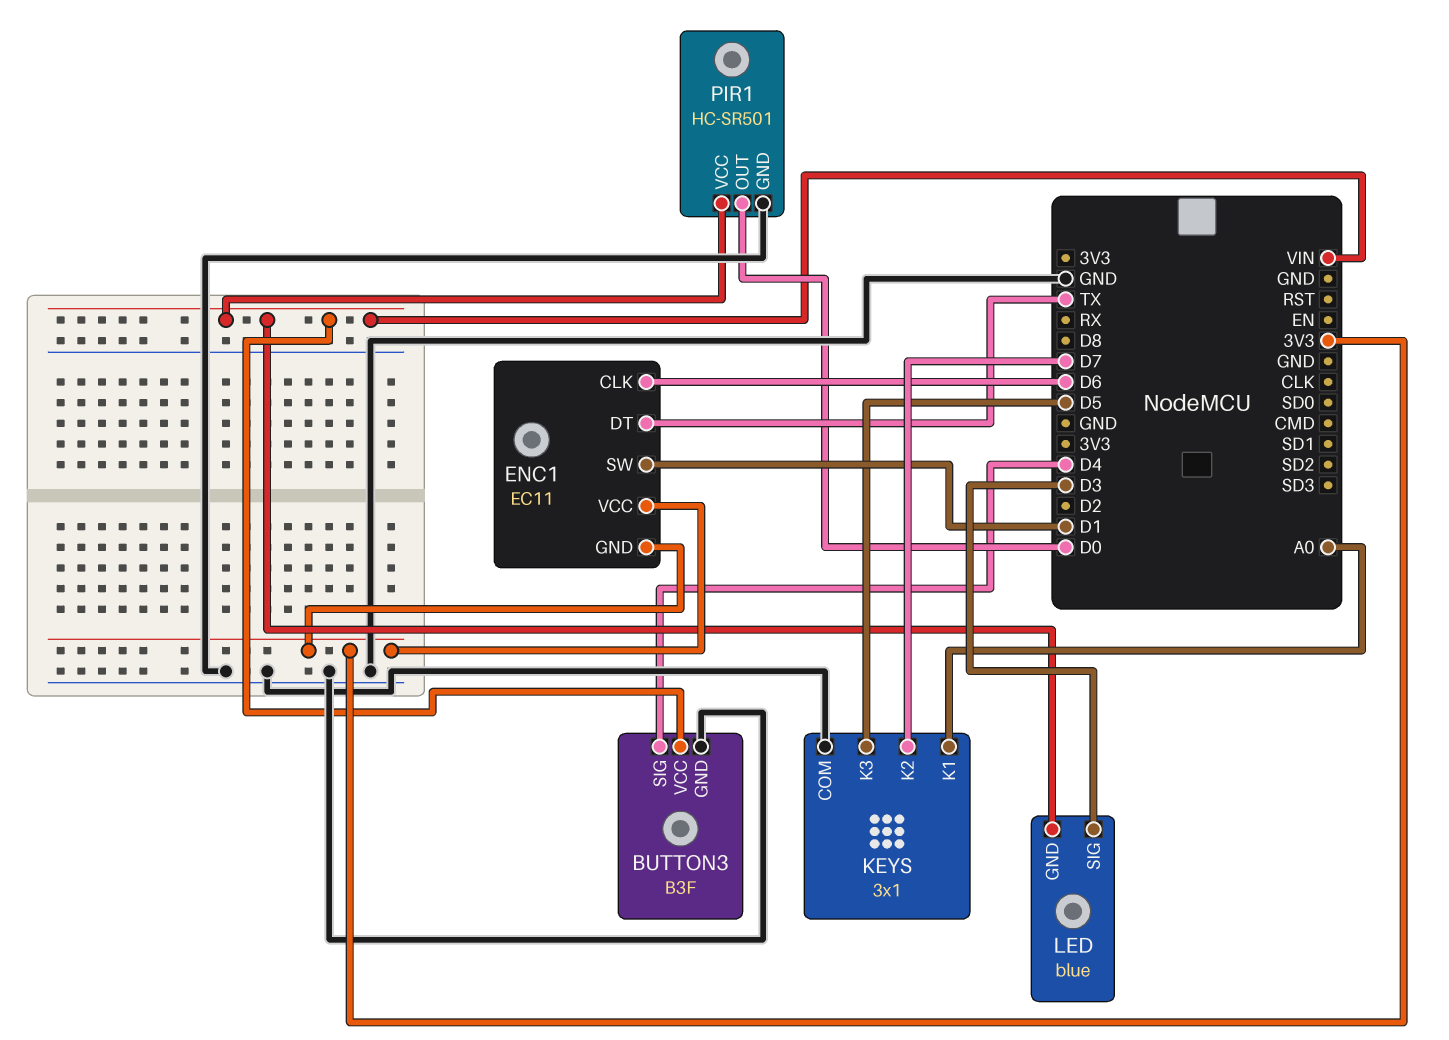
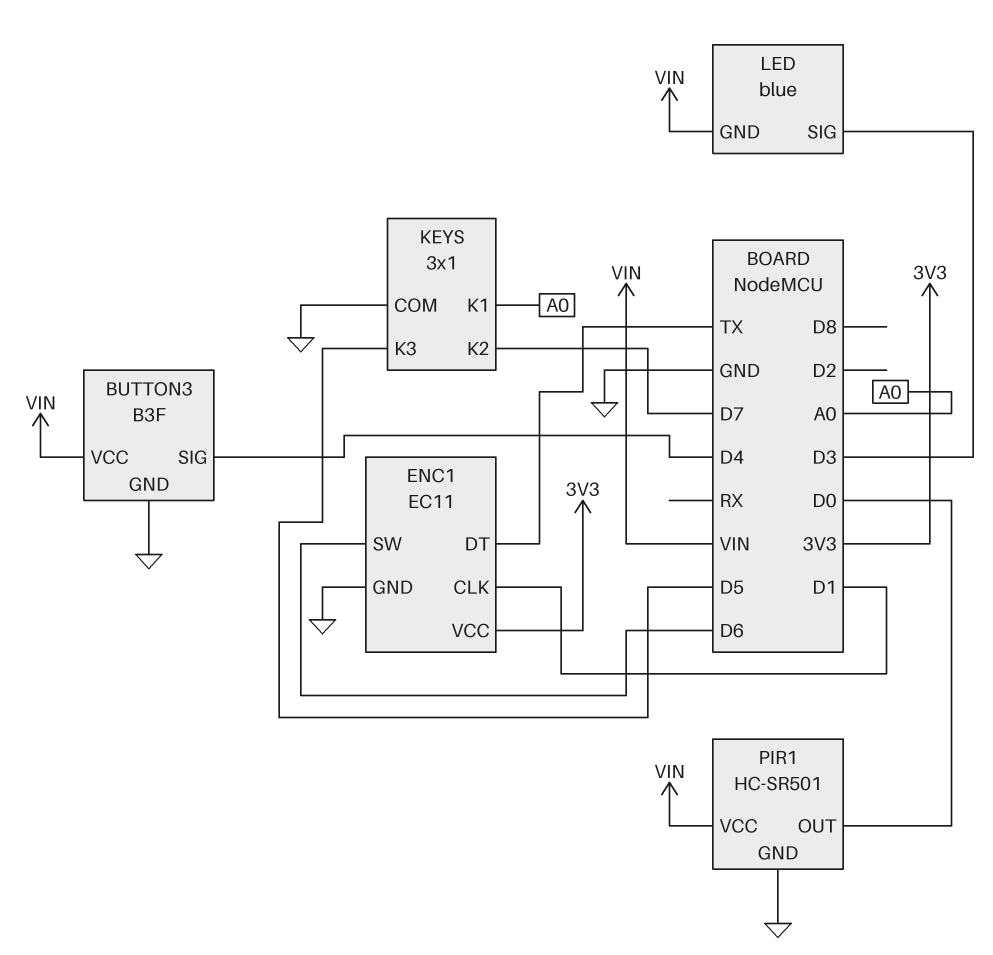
ENC1 pin CLK: D6 -> D1
ENC1 pin GND: 3V3 -> GND
ENC1 pin SW: D1 -> D6

